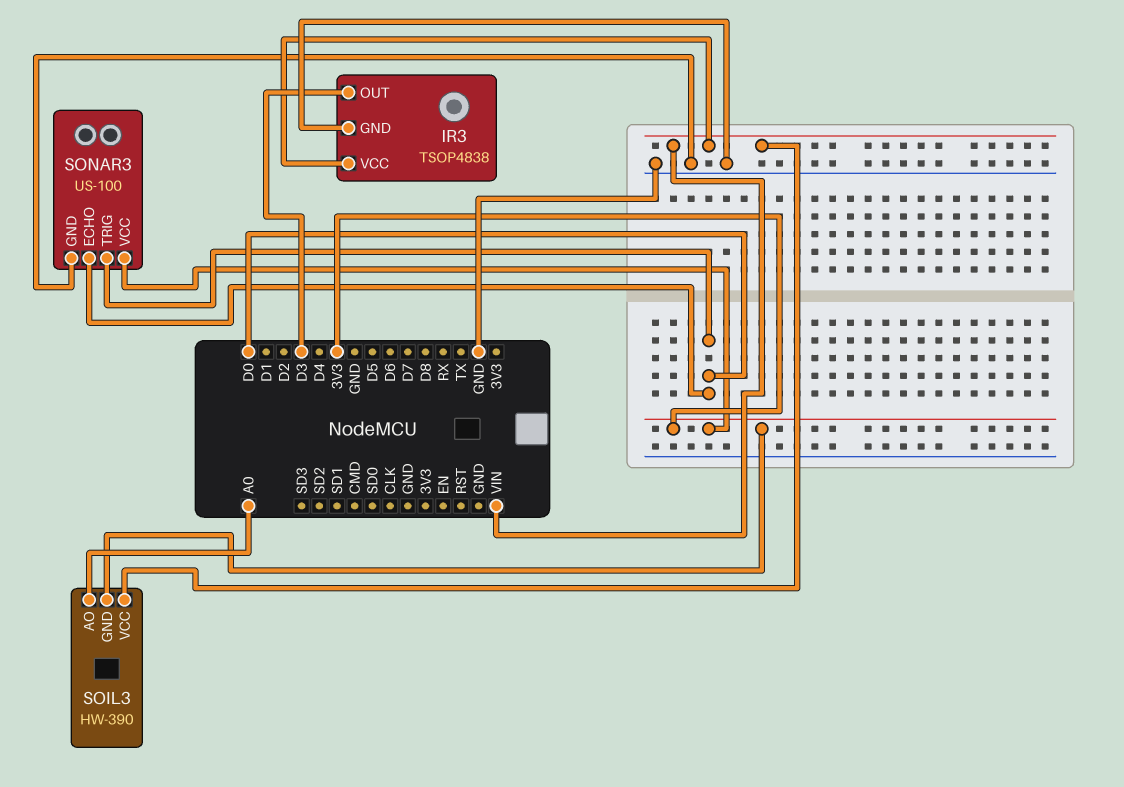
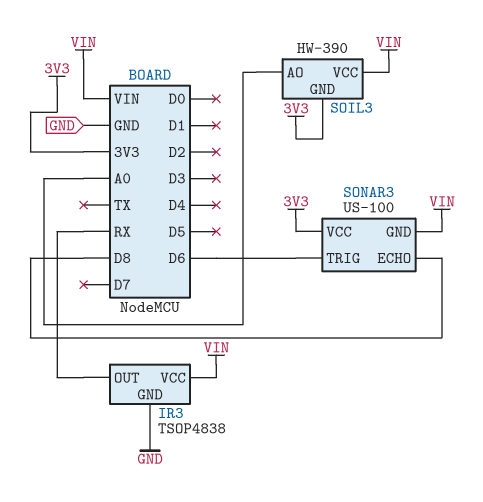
IR3 pin OUT: D3 -> RX
SONAR3 pin ECHO: D0 -> D8
SONAR3 pin GND: GND -> VIN
SONAR3 pin TRIG: D0 -> D6

